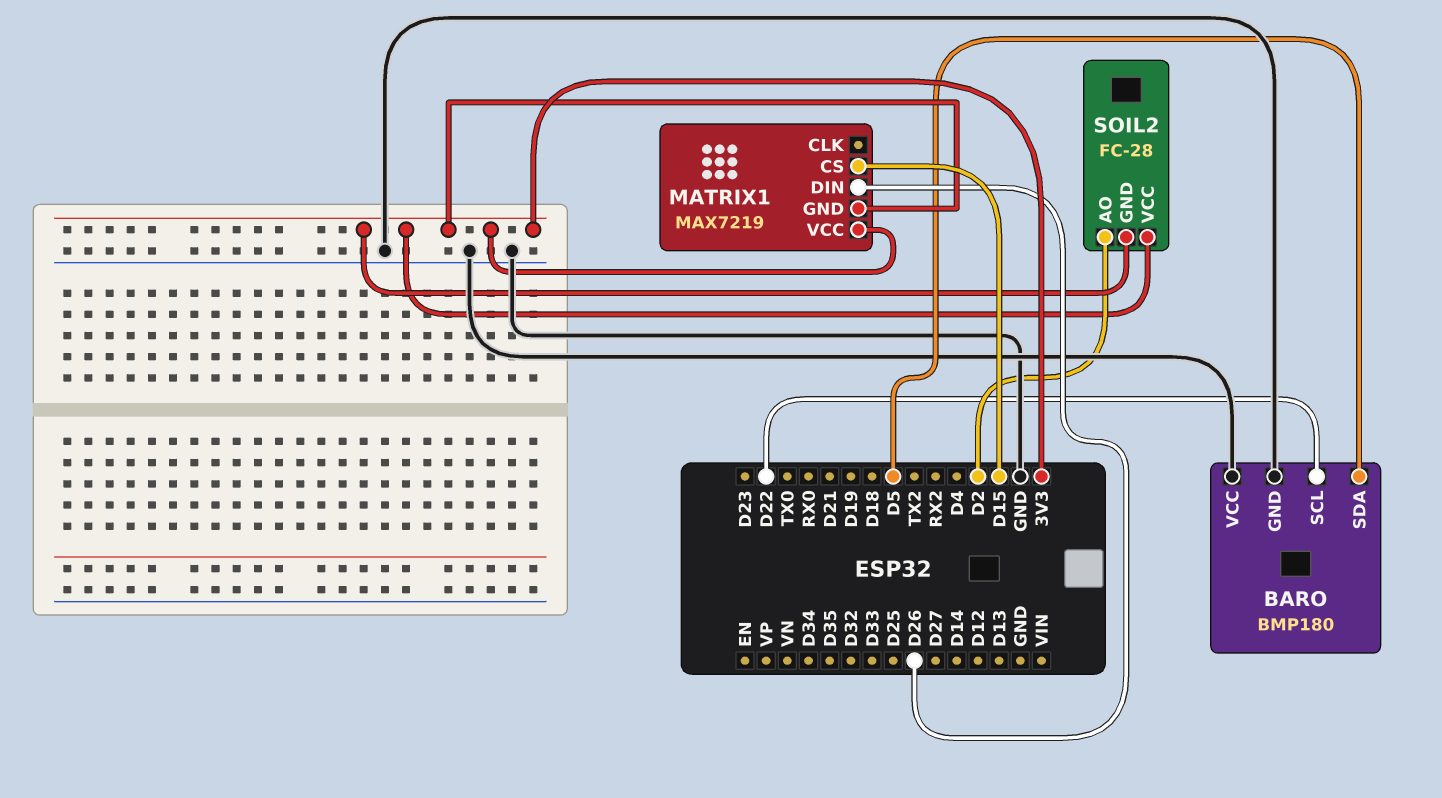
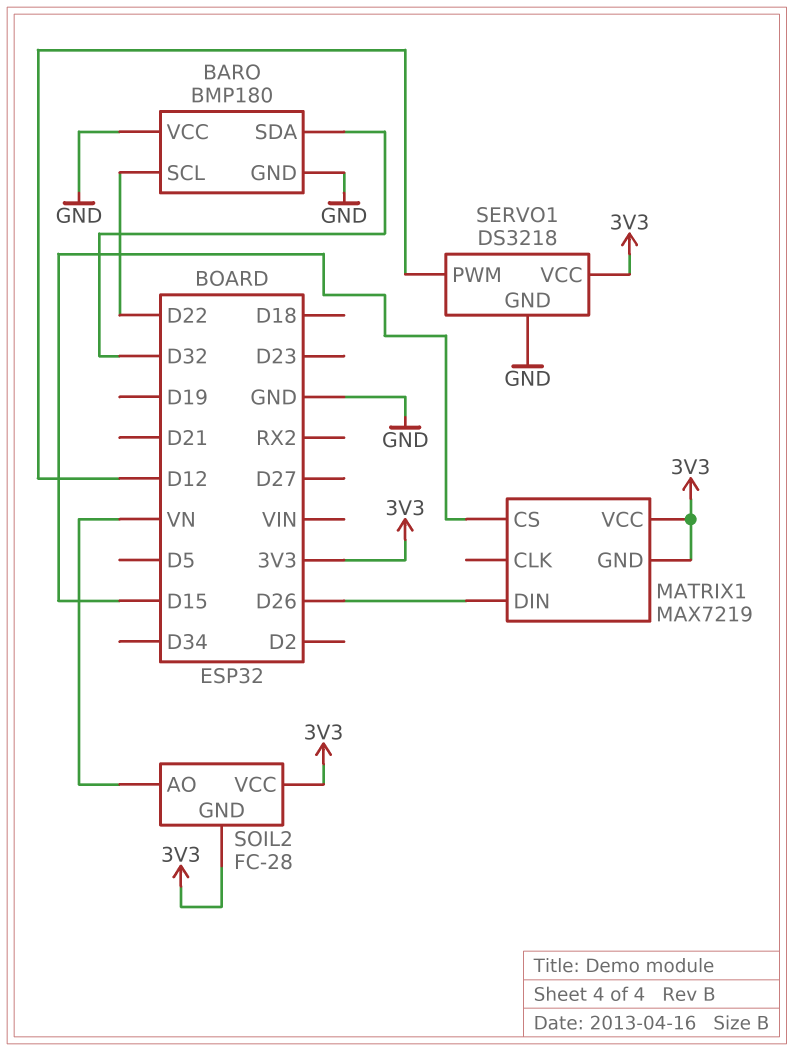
BARO pin SDA: D5 -> D32
SERVO1: none -> DS3218
SERVO1 pin GND: none -> GND
SERVO1 pin PWM: none -> D12
SERVO1 pin VCC: none -> 3V3
SOIL2 pin AO: D2 -> VN

